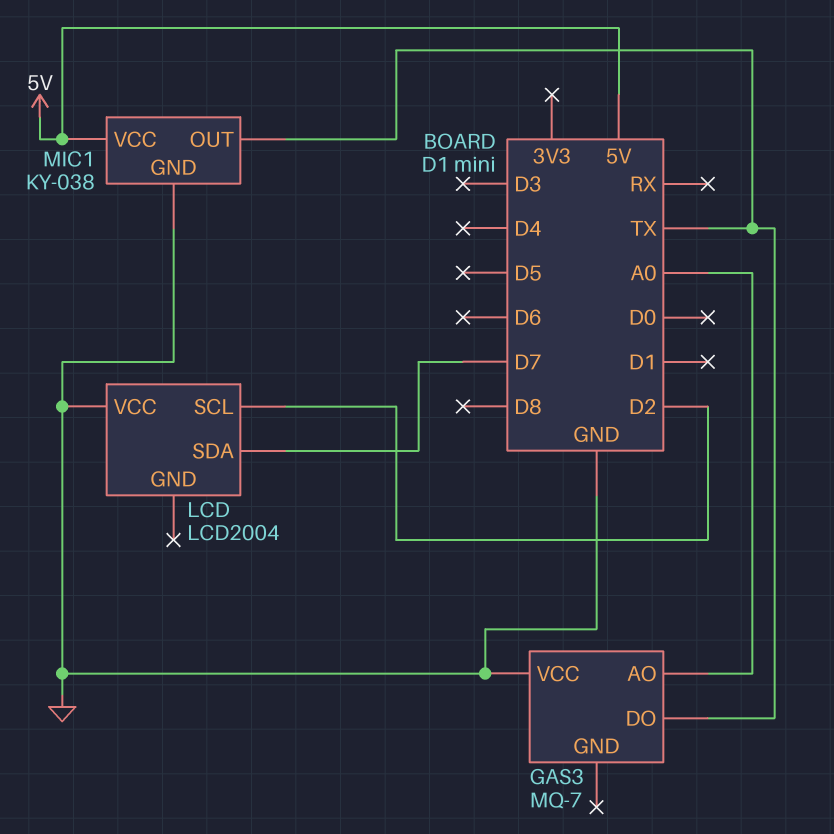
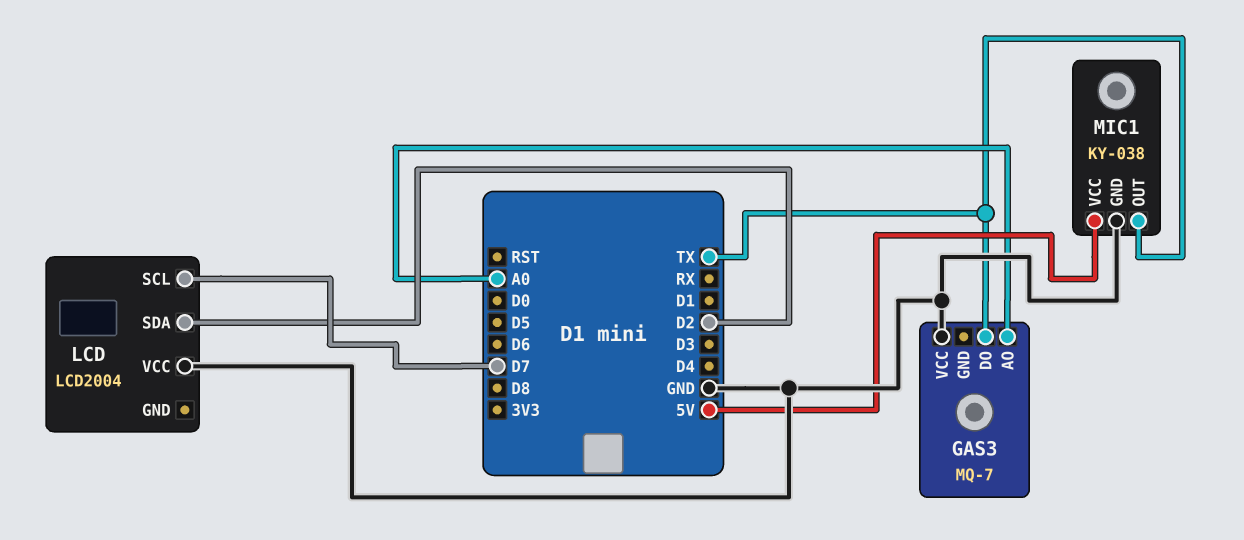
LCD pin SCL: D2 -> D7
LCD pin SDA: D7 -> D2

